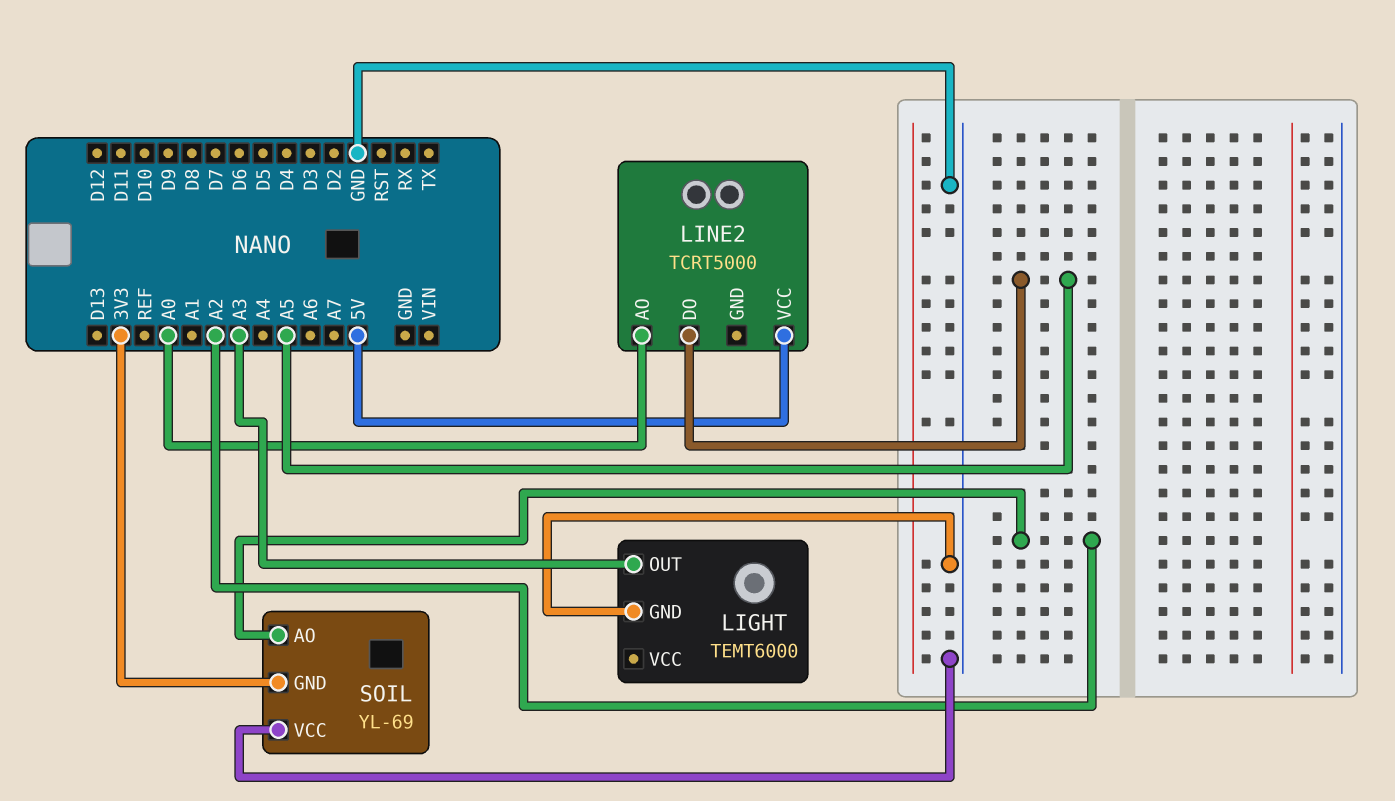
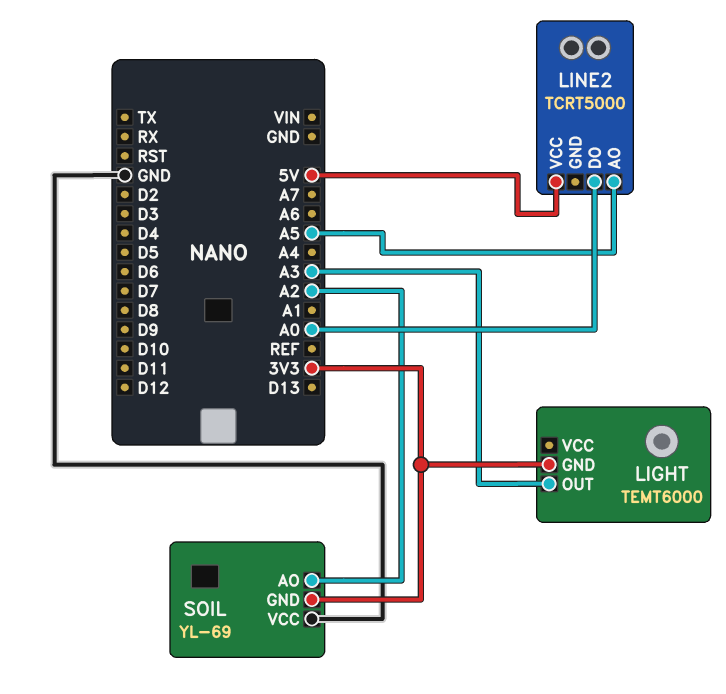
LIGHT pin GND: GND -> 3V3
LINE2 pin AO: A0 -> A5
LINE2 pin DO: A5 -> A0

